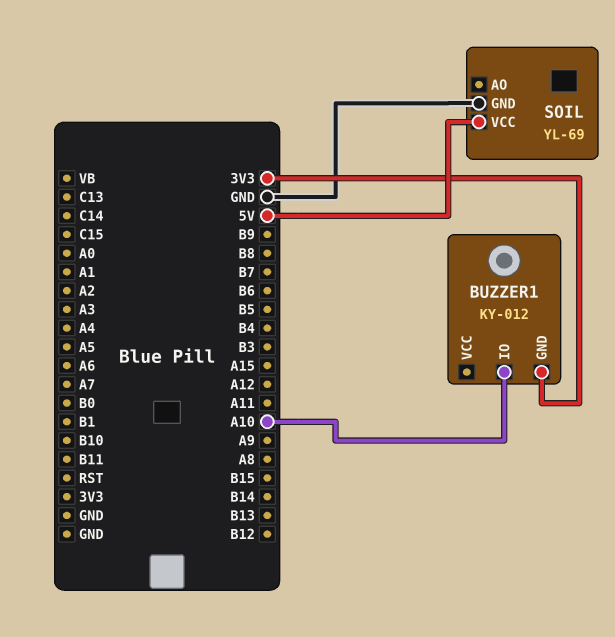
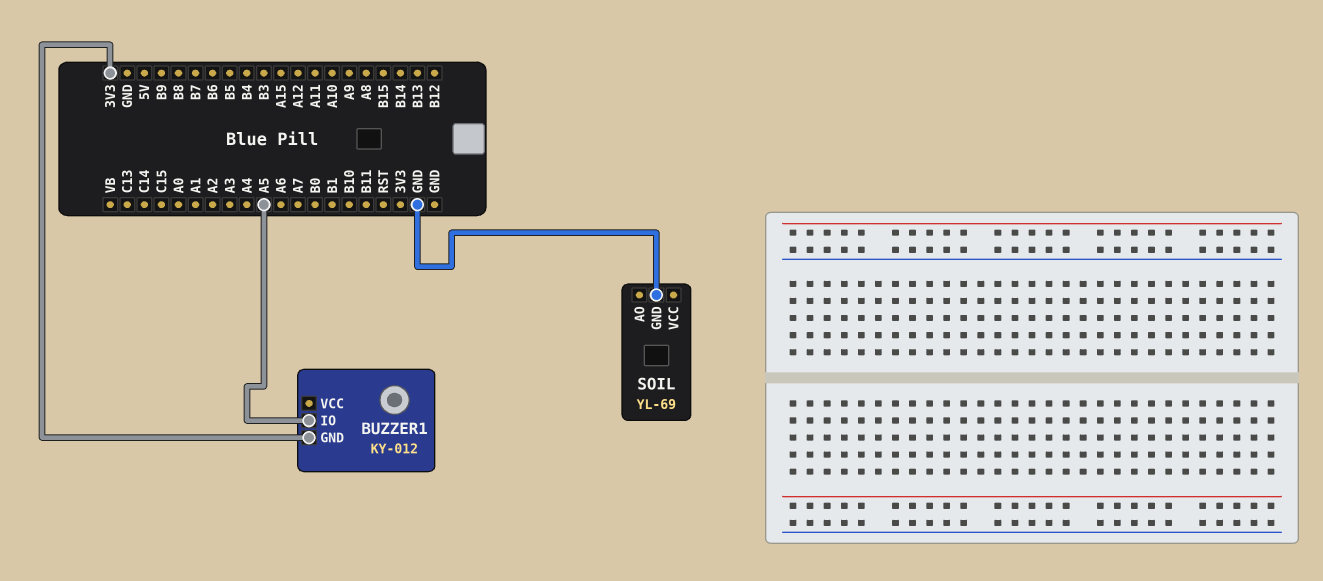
BUZZER1 pin IO: A10 -> A5
SOIL pin VCC: 5V -> none

